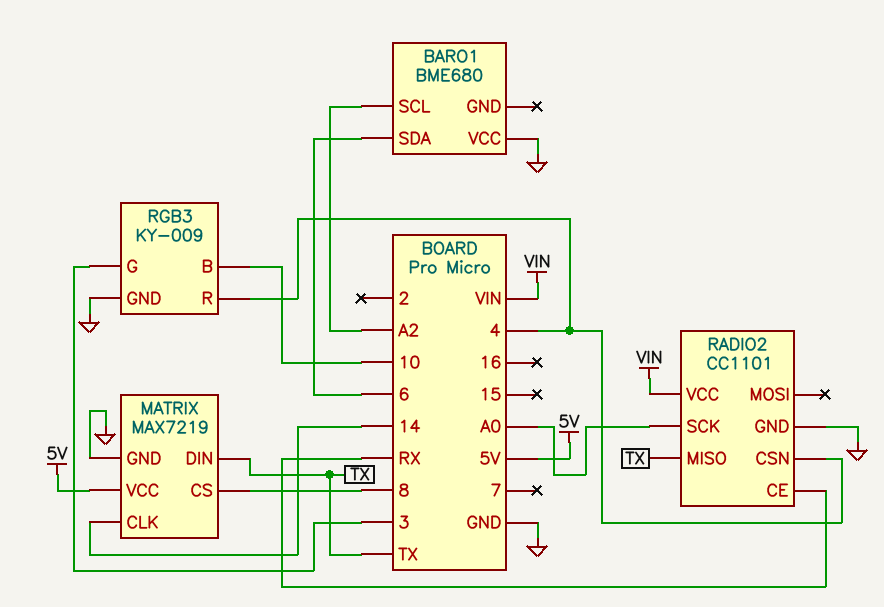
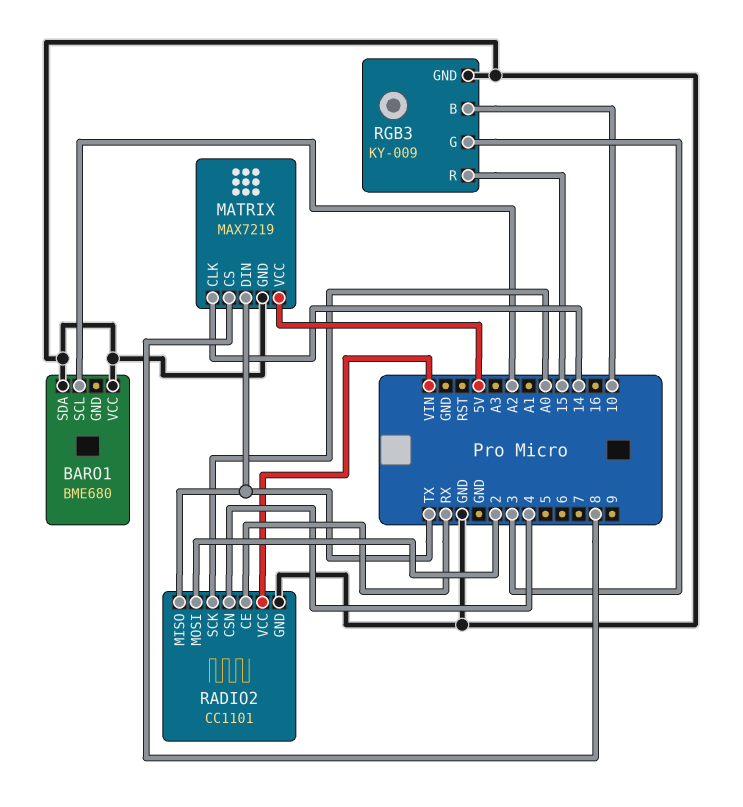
BARO1 pin SDA: 6 -> GND
RADIO2 pin MOSI: none -> 2
RGB3 pin R: 4 -> 15

